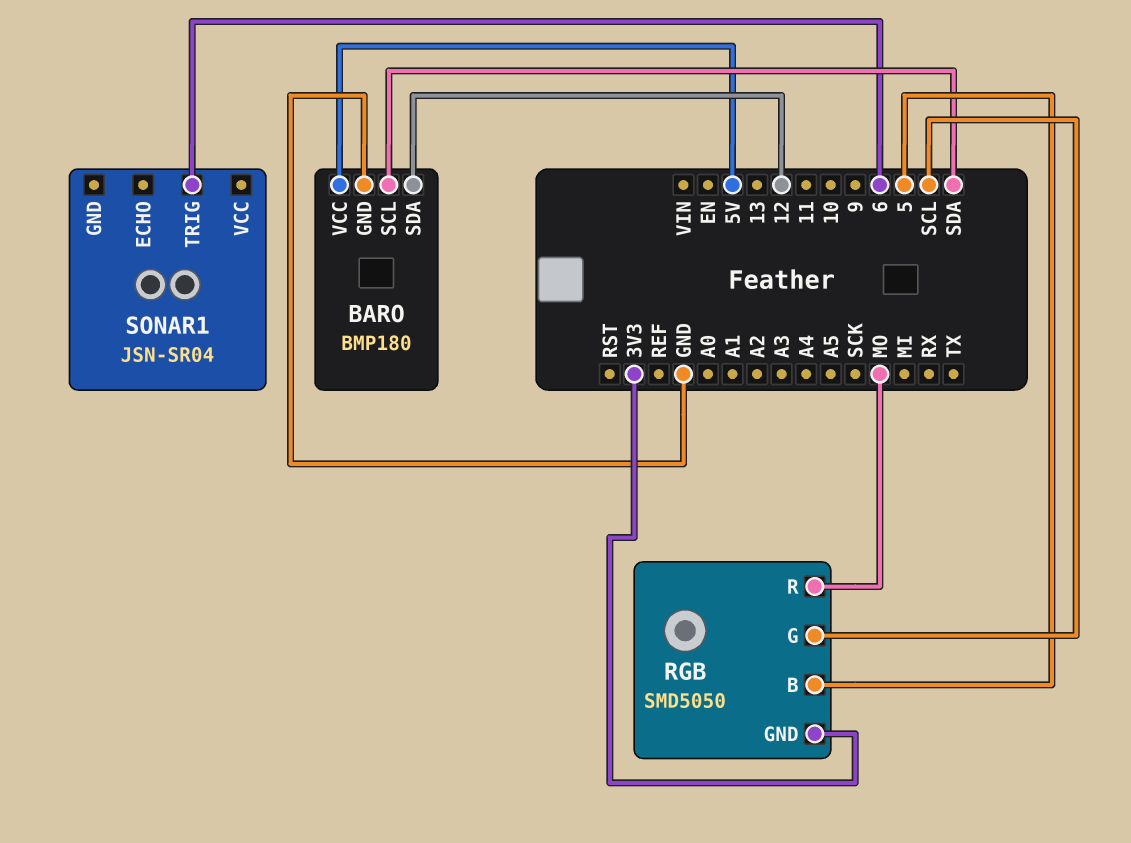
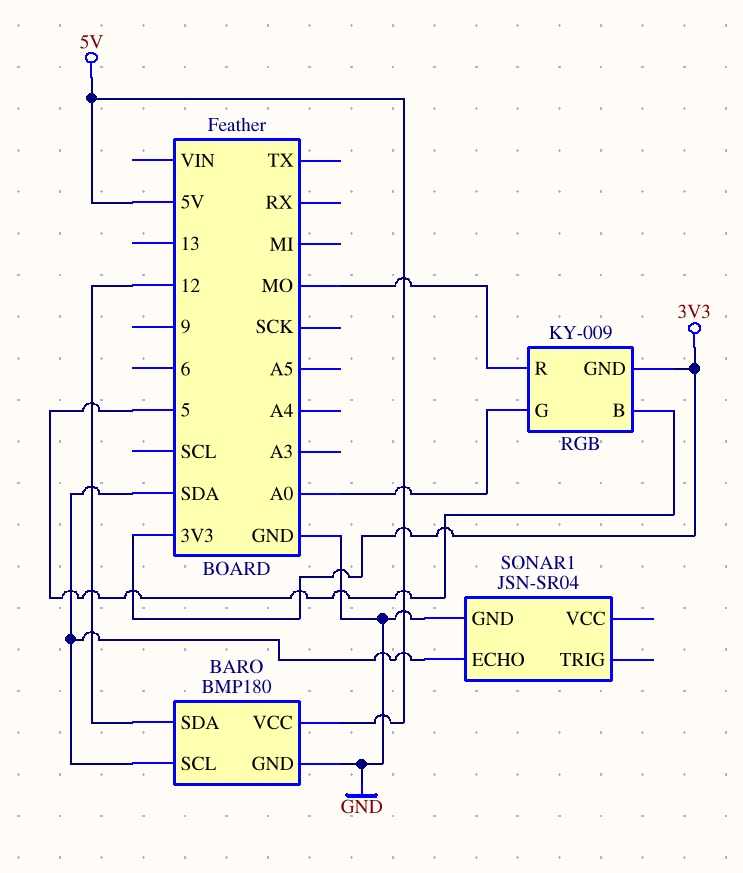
RGB: SMD5050 -> KY-009
RGB pin G: SCL -> A0
SONAR1 pin ECHO: none -> SDA
SONAR1 pin GND: none -> GND
SONAR1 pin TRIG: 6 -> none

